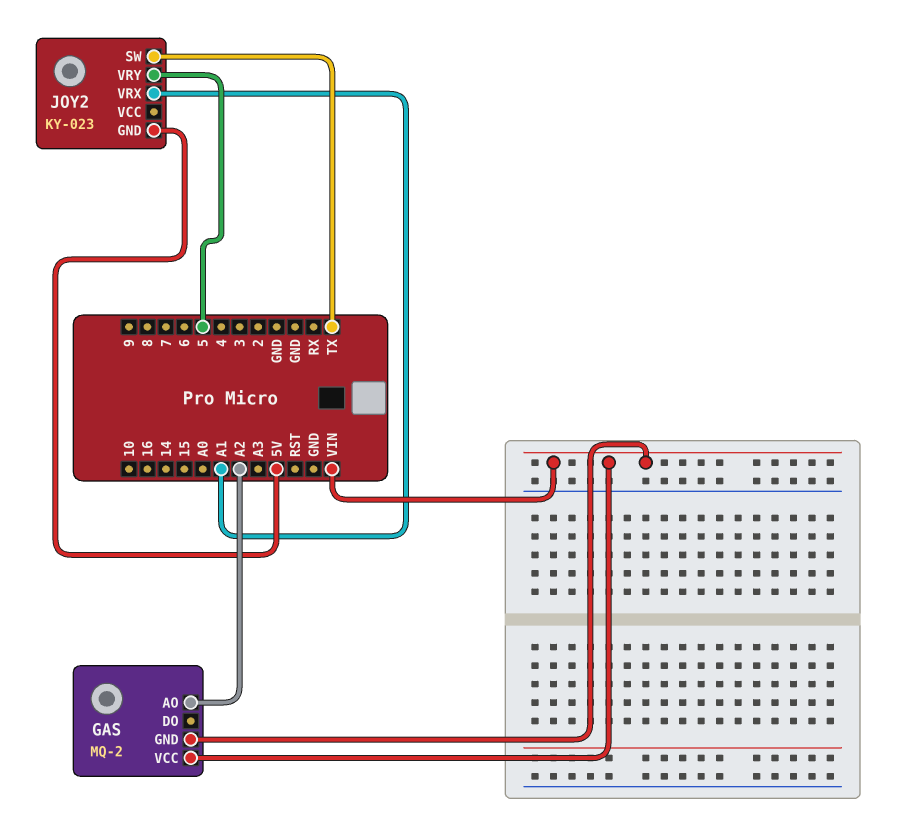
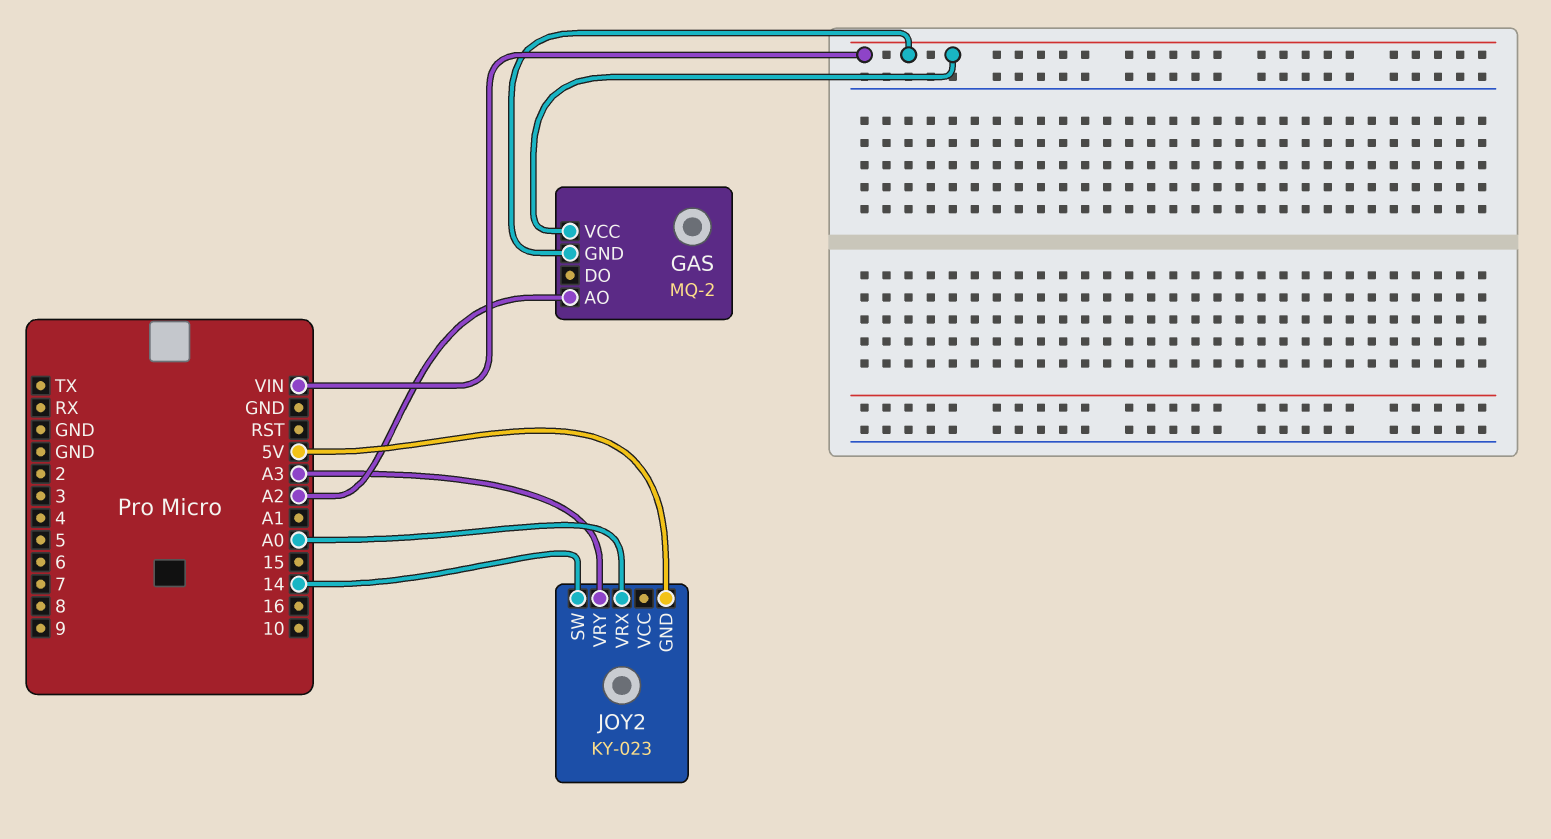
JOY2 pin SW: TX -> 14
JOY2 pin VRX: A1 -> A0
JOY2 pin VRY: 5 -> A3

